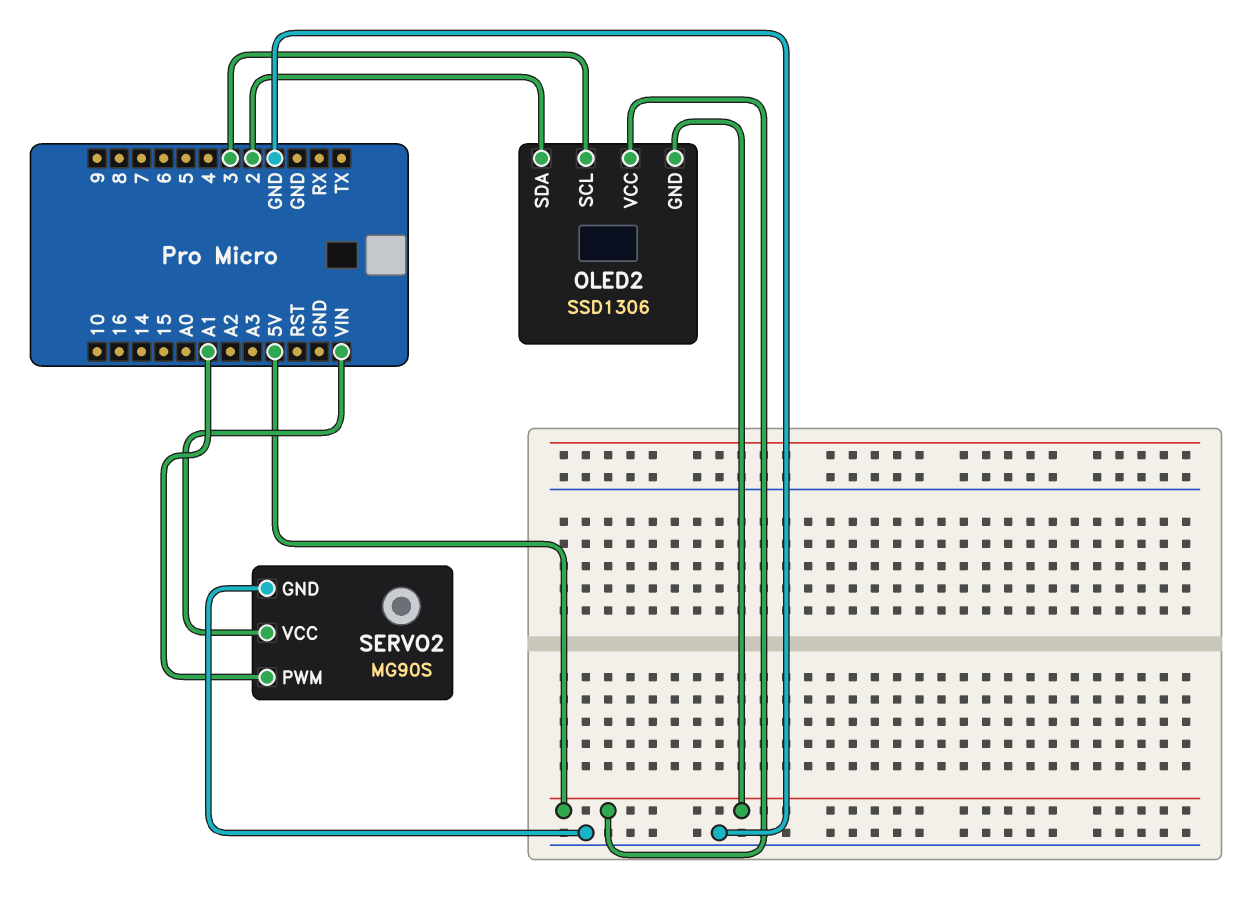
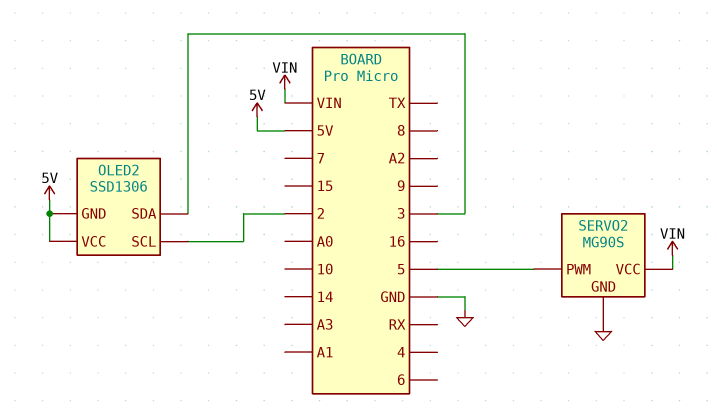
OLED2 pin SCL: 3 -> 2
OLED2 pin SDA: 2 -> 3
SERVO2 pin PWM: A1 -> 5

